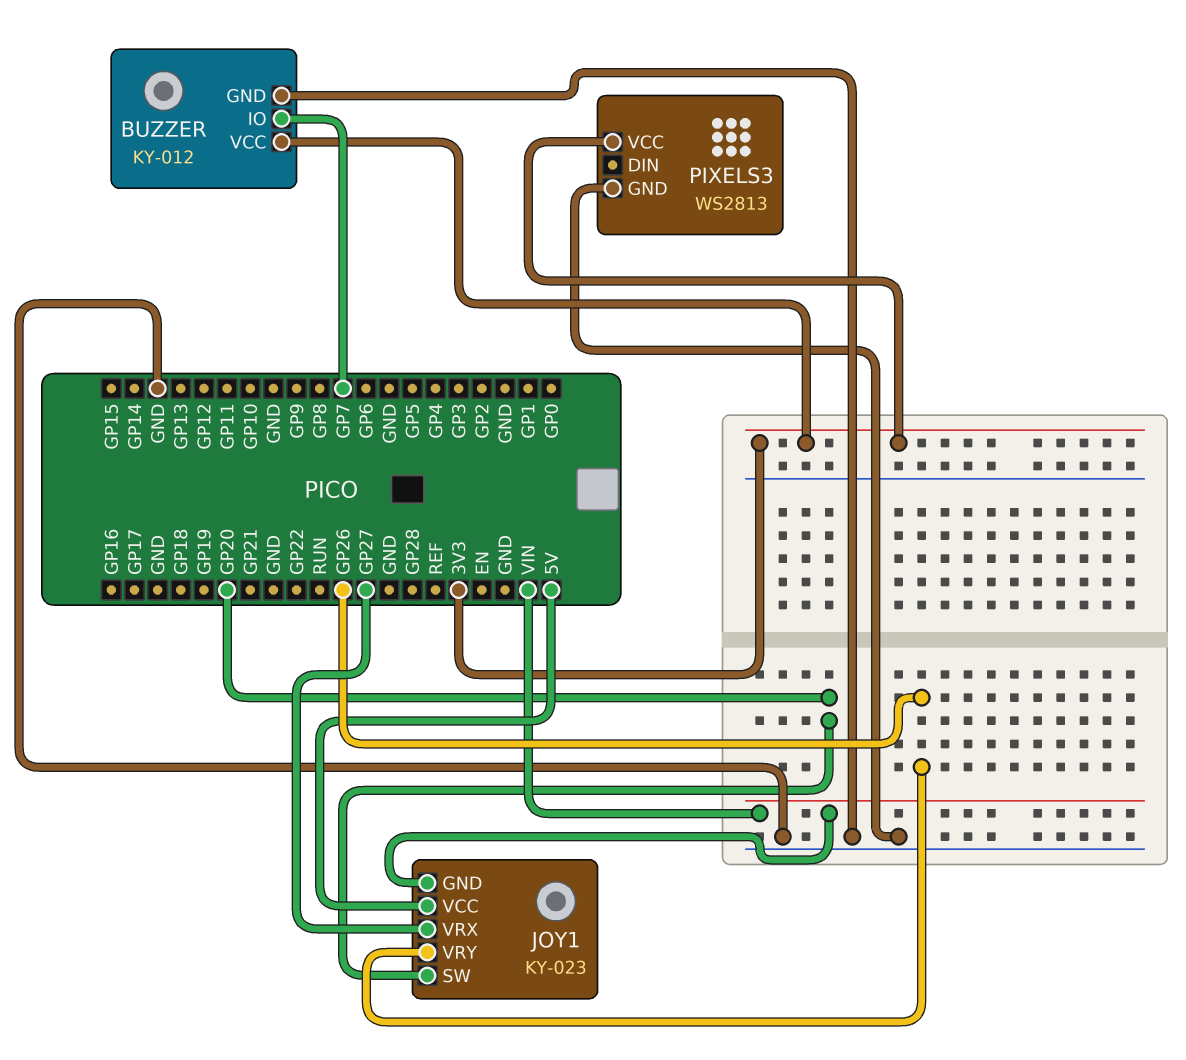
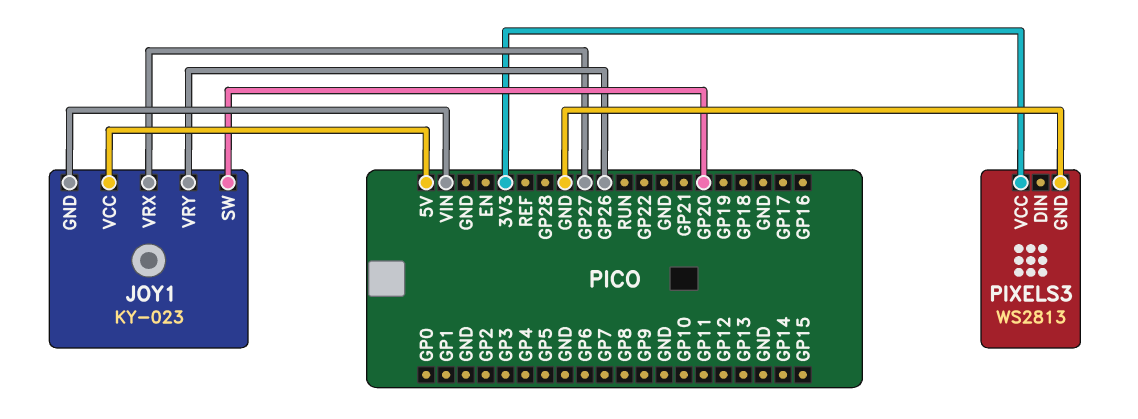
BUZZER: KY-012 -> none
BUZZER pin GND: GND -> none
BUZZER pin IO: GP7 -> none
BUZZER pin VCC: 3V3 -> none

